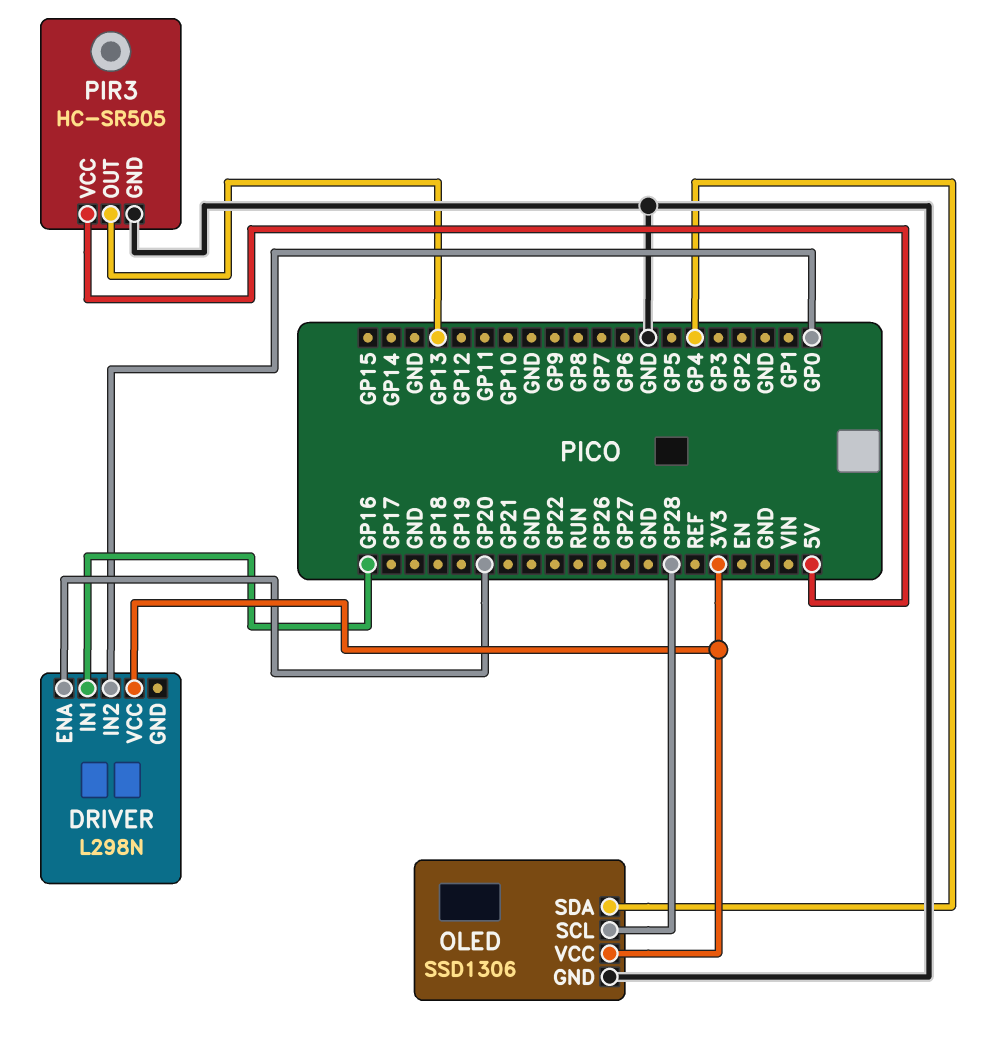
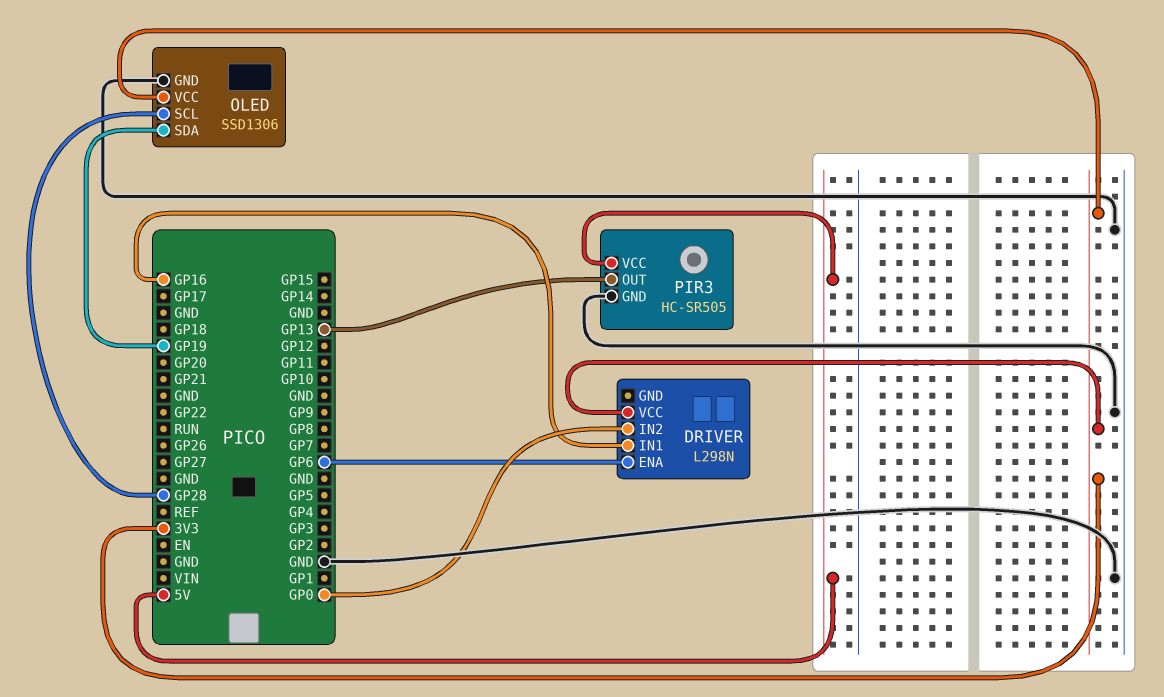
DRIVER pin ENA: GP20 -> GP6
OLED pin SDA: GP4 -> GP19

